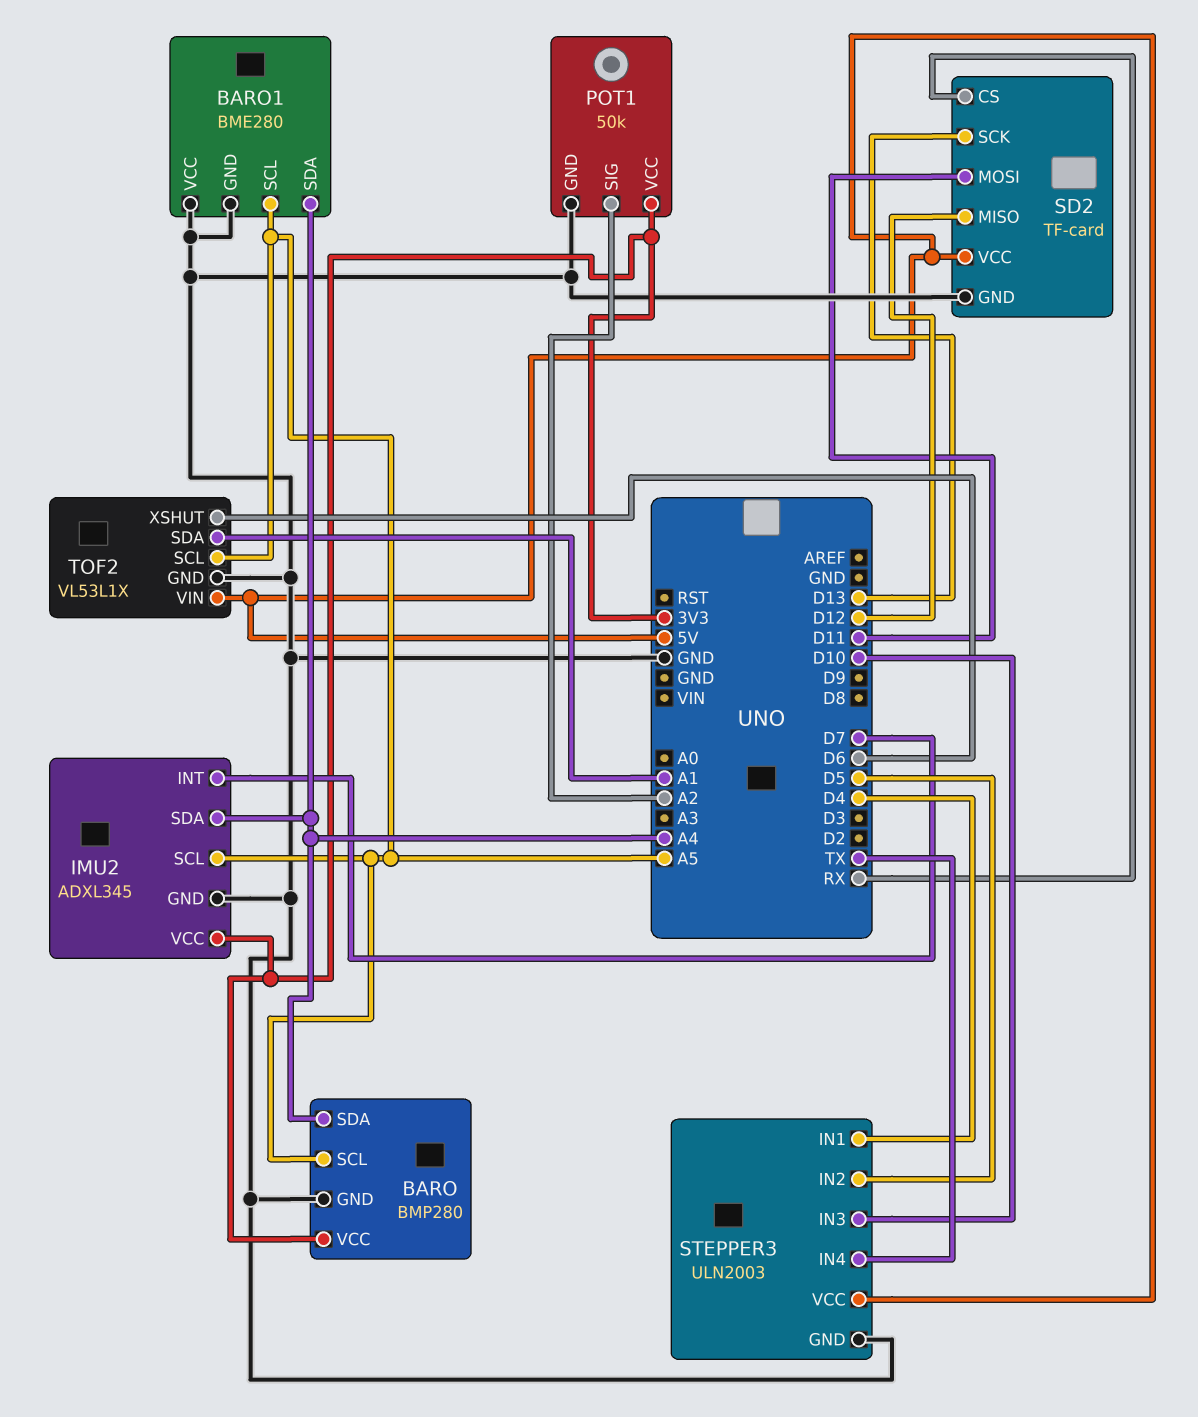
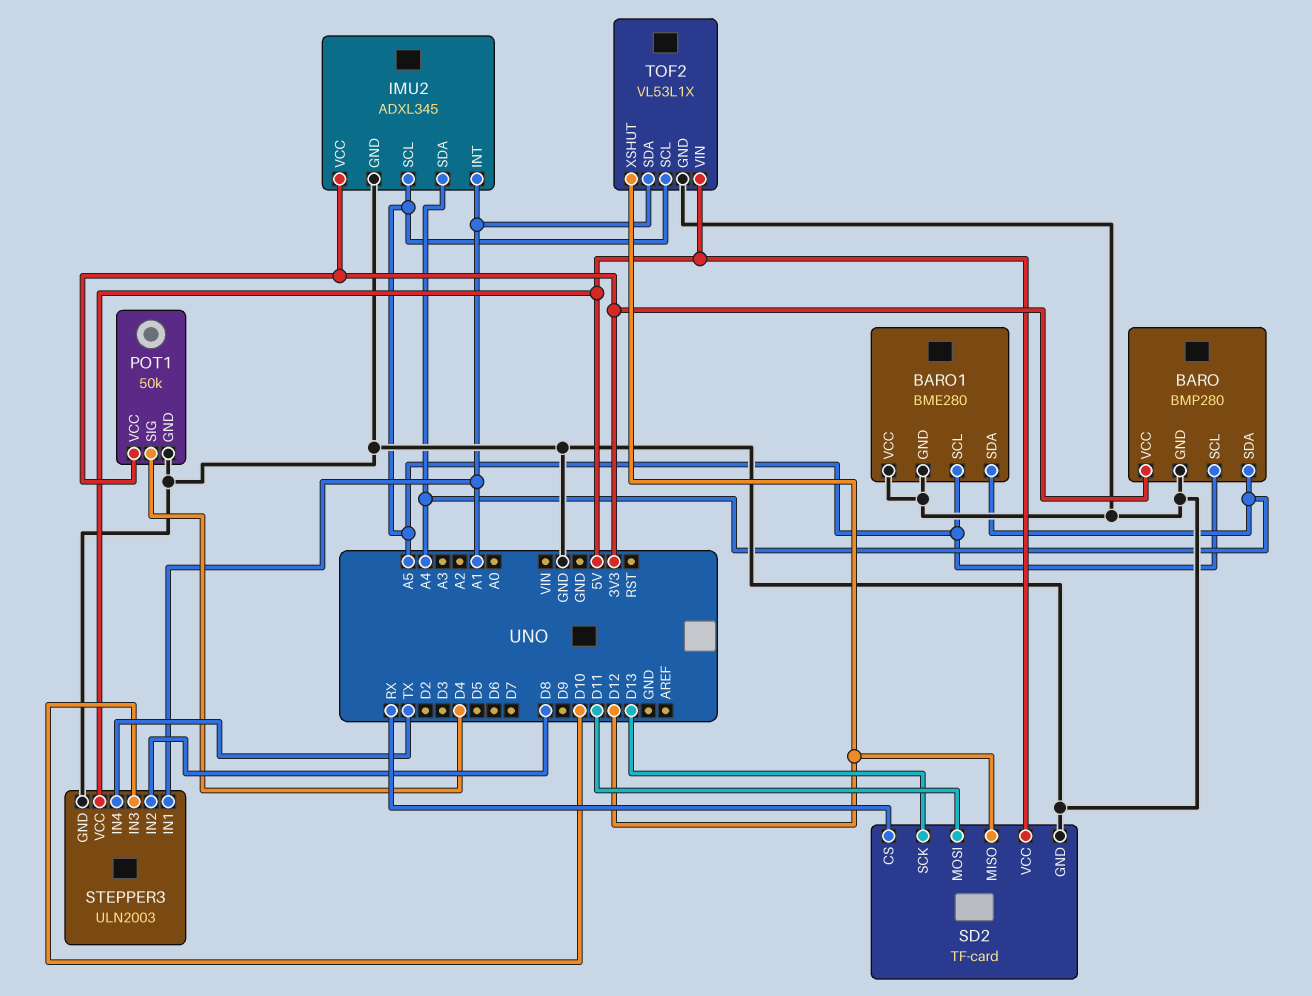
IMU2 pin INT: D7 -> A1
POT1 pin SIG: A2 -> D4
STEPPER3 pin IN1: D4 -> A1
STEPPER3 pin IN2: D5 -> D8
TOF2 pin XSHUT: D6 -> D12

